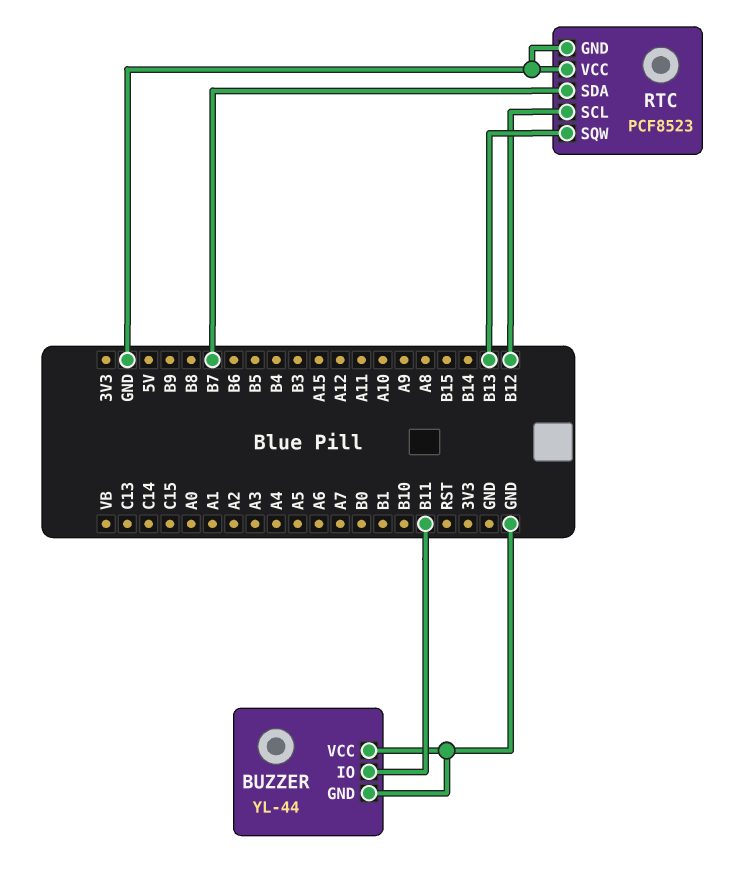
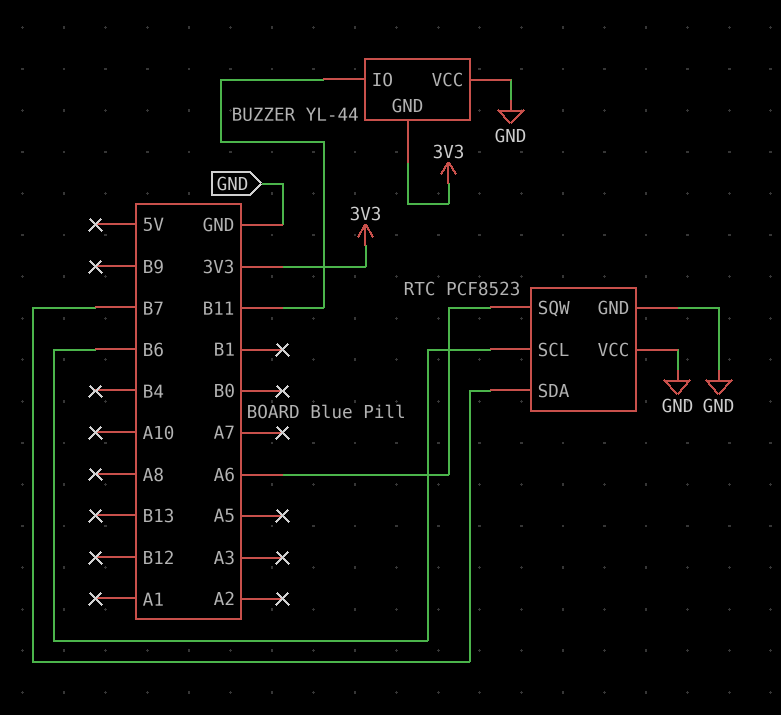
BUZZER pin GND: GND -> 3V3
RTC pin SCL: B12 -> B6
RTC pin SQW: B13 -> A6

